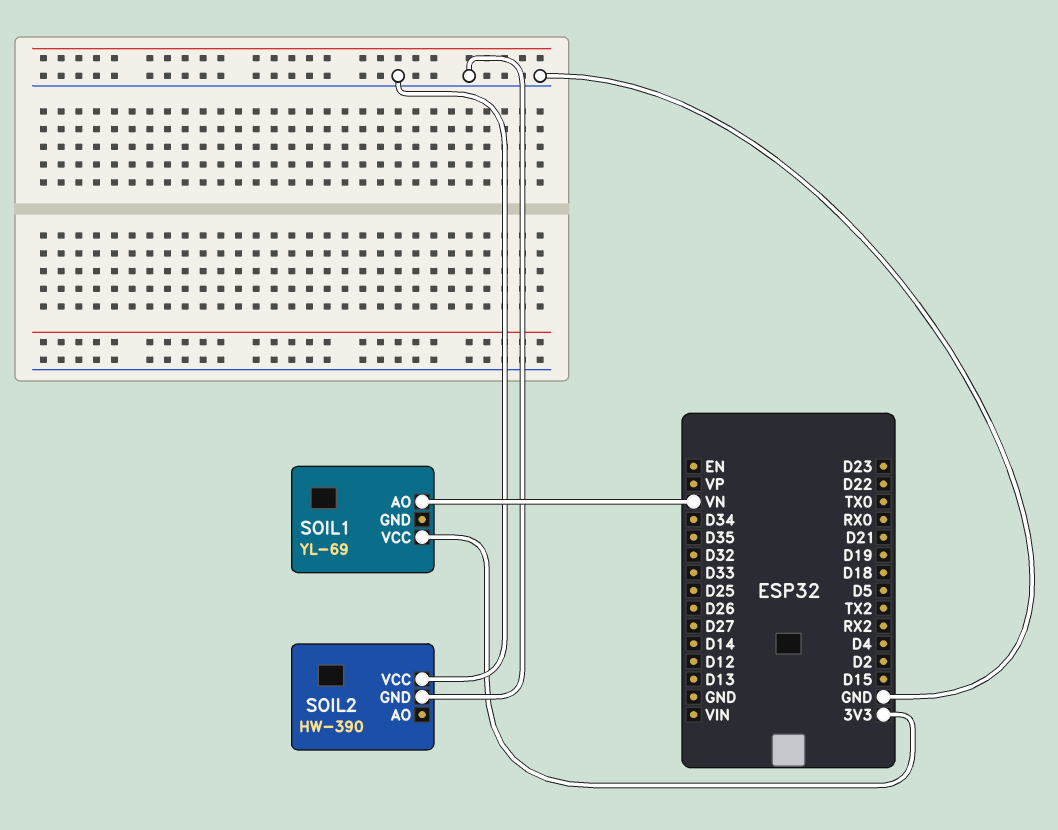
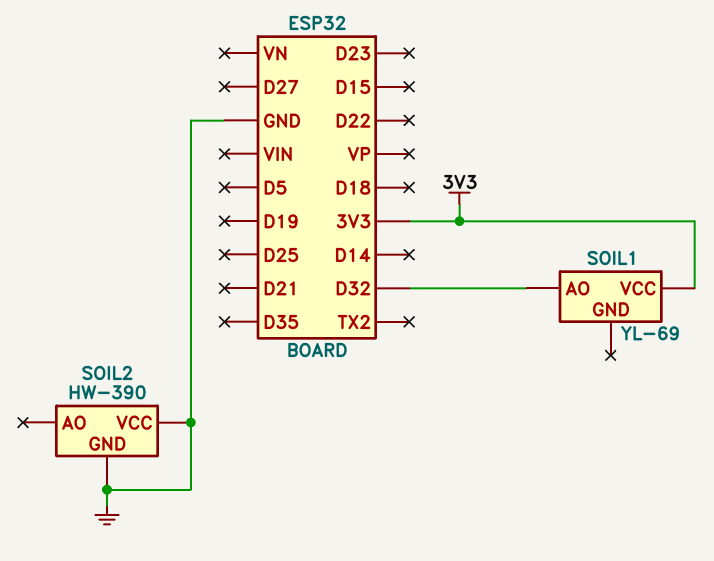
SOIL1 pin AO: VN -> D32

